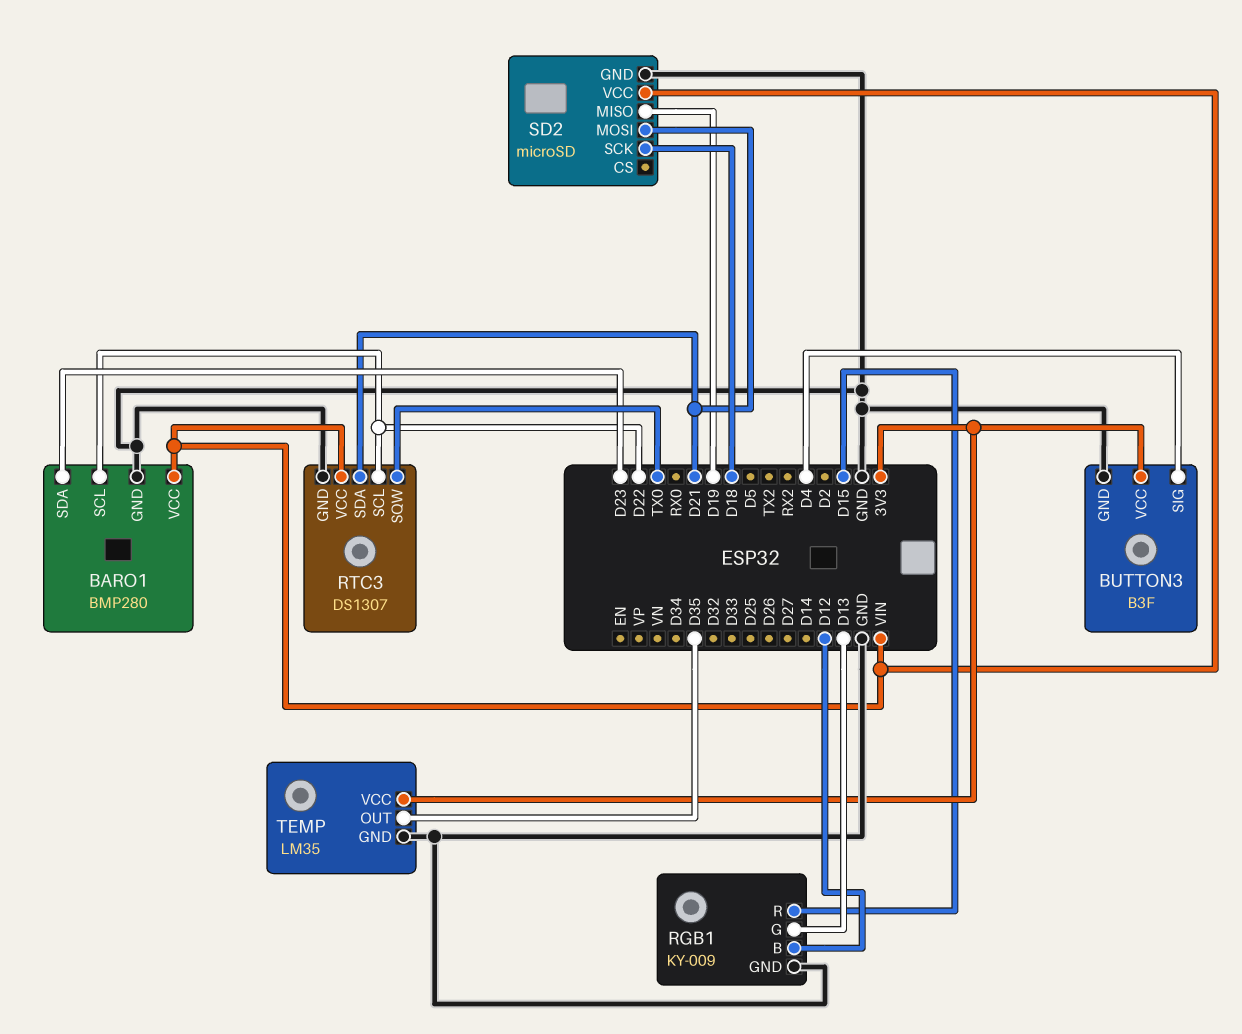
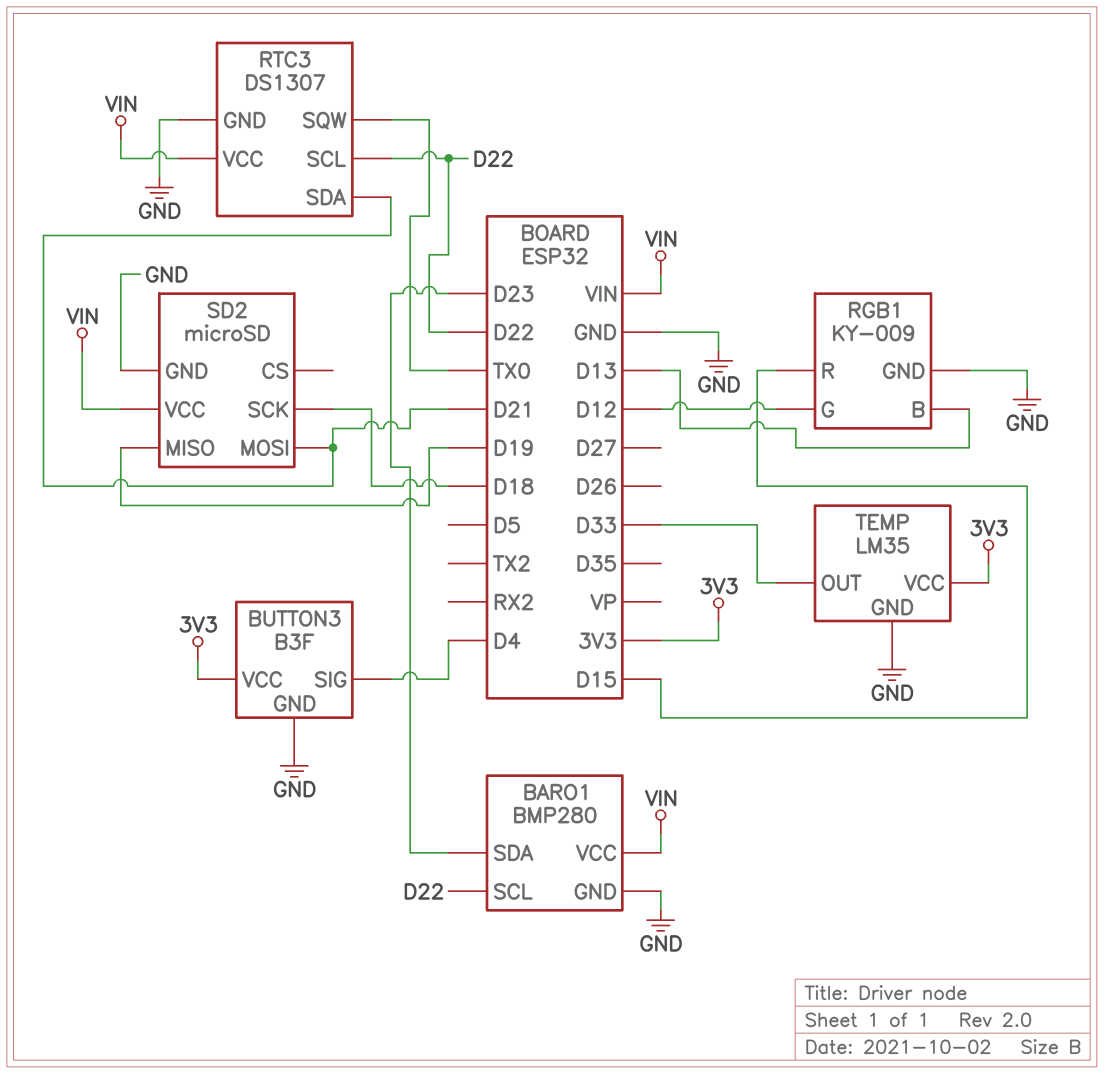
RGB1 pin B: D12 -> D13
RGB1 pin G: D13 -> D12
TEMP pin OUT: D35 -> D33

